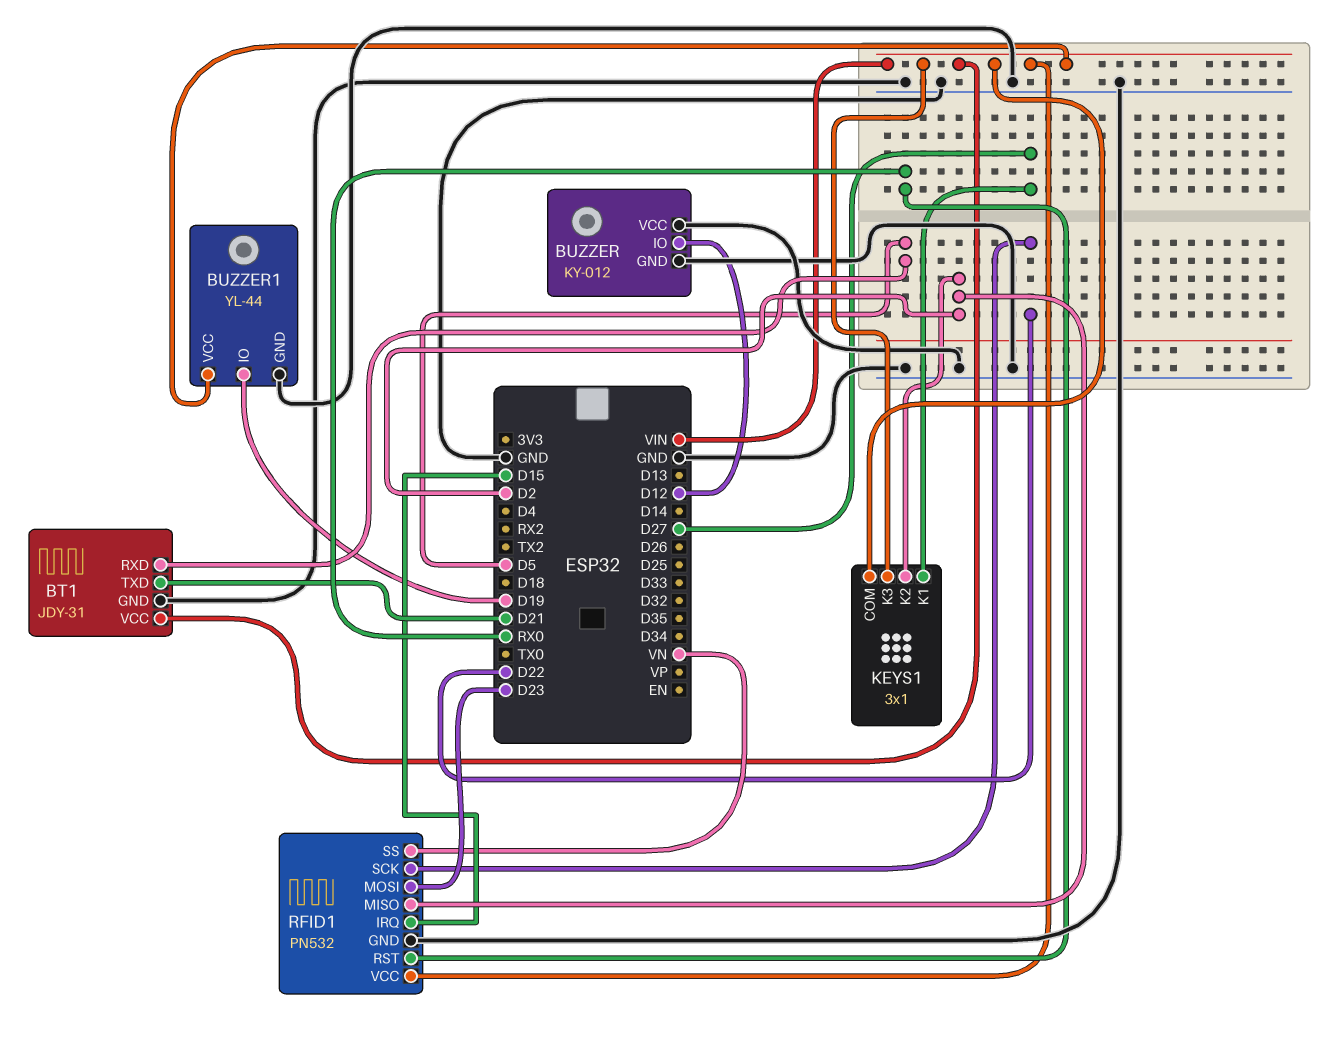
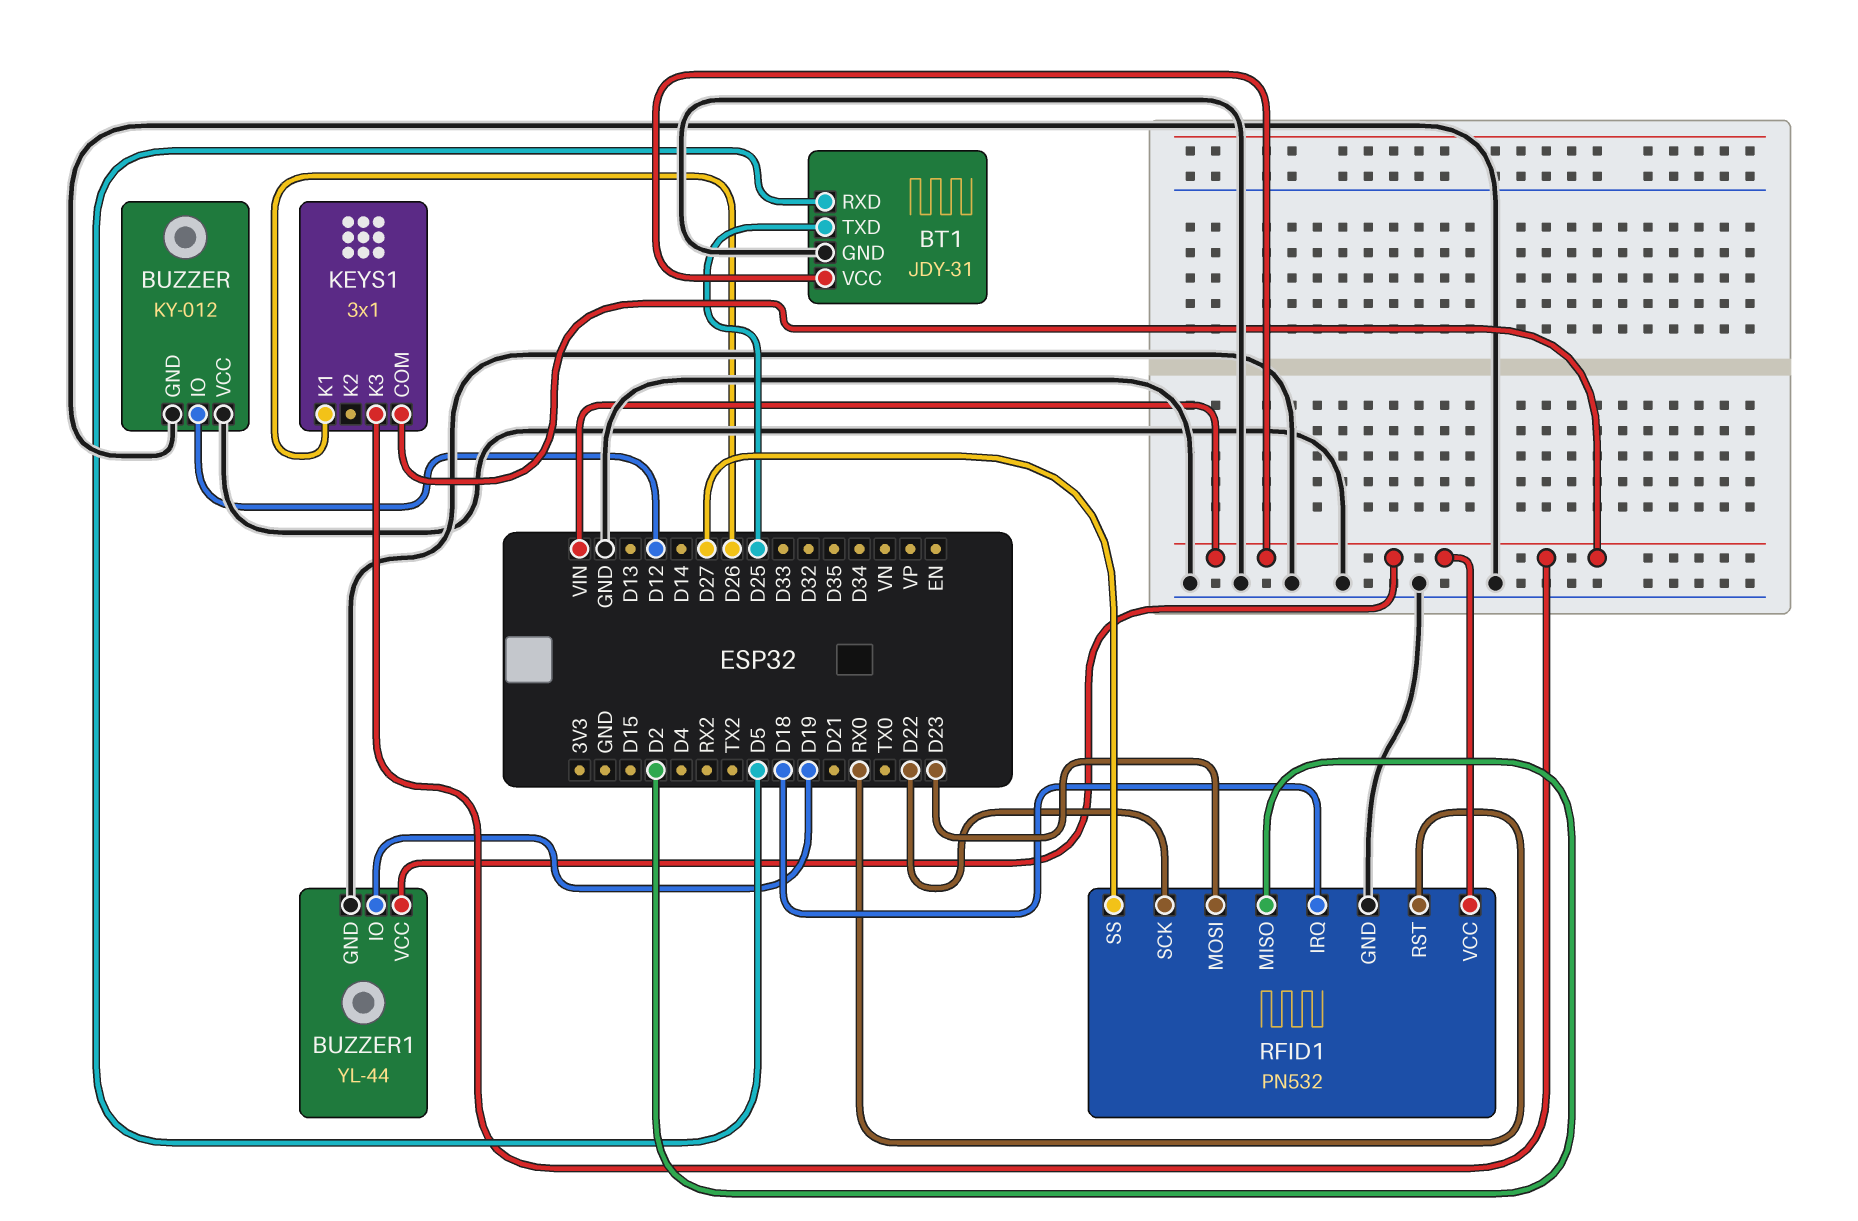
BT1 pin TXD: D21 -> D25
KEYS1 pin K1: D27 -> D26
KEYS1 pin K2: D2 -> none
RFID1 pin IRQ: D15 -> D18
RFID1 pin SS: VN -> D27

